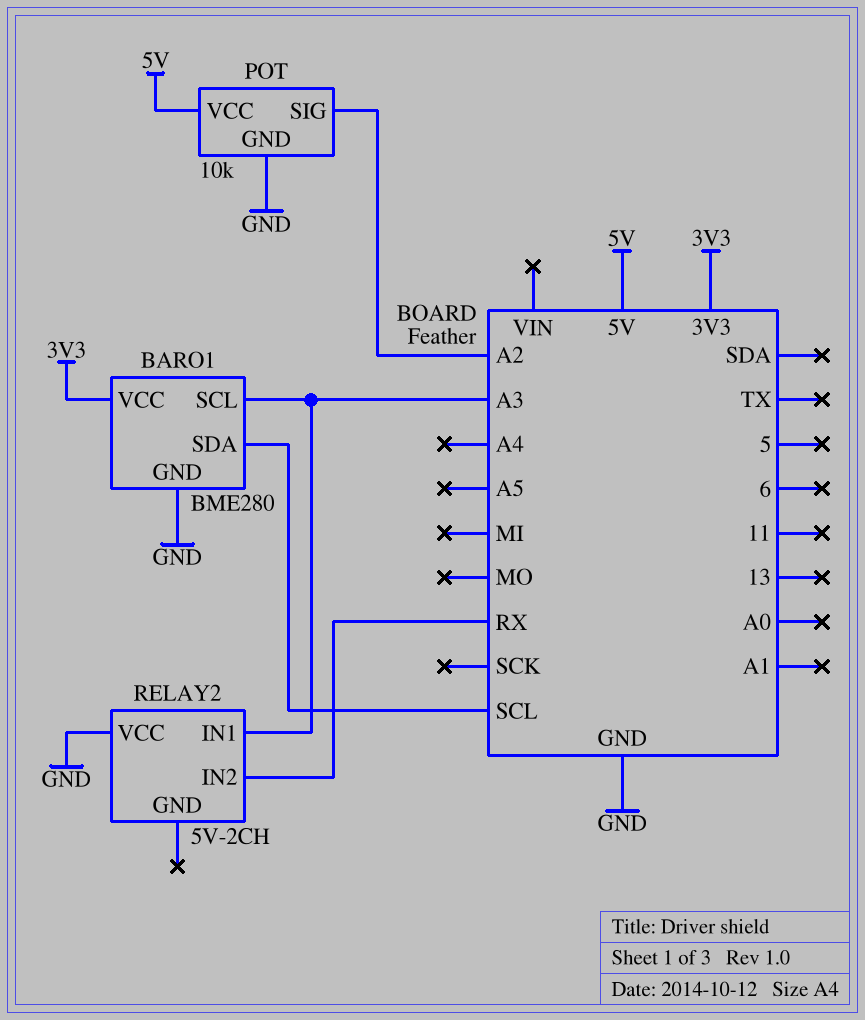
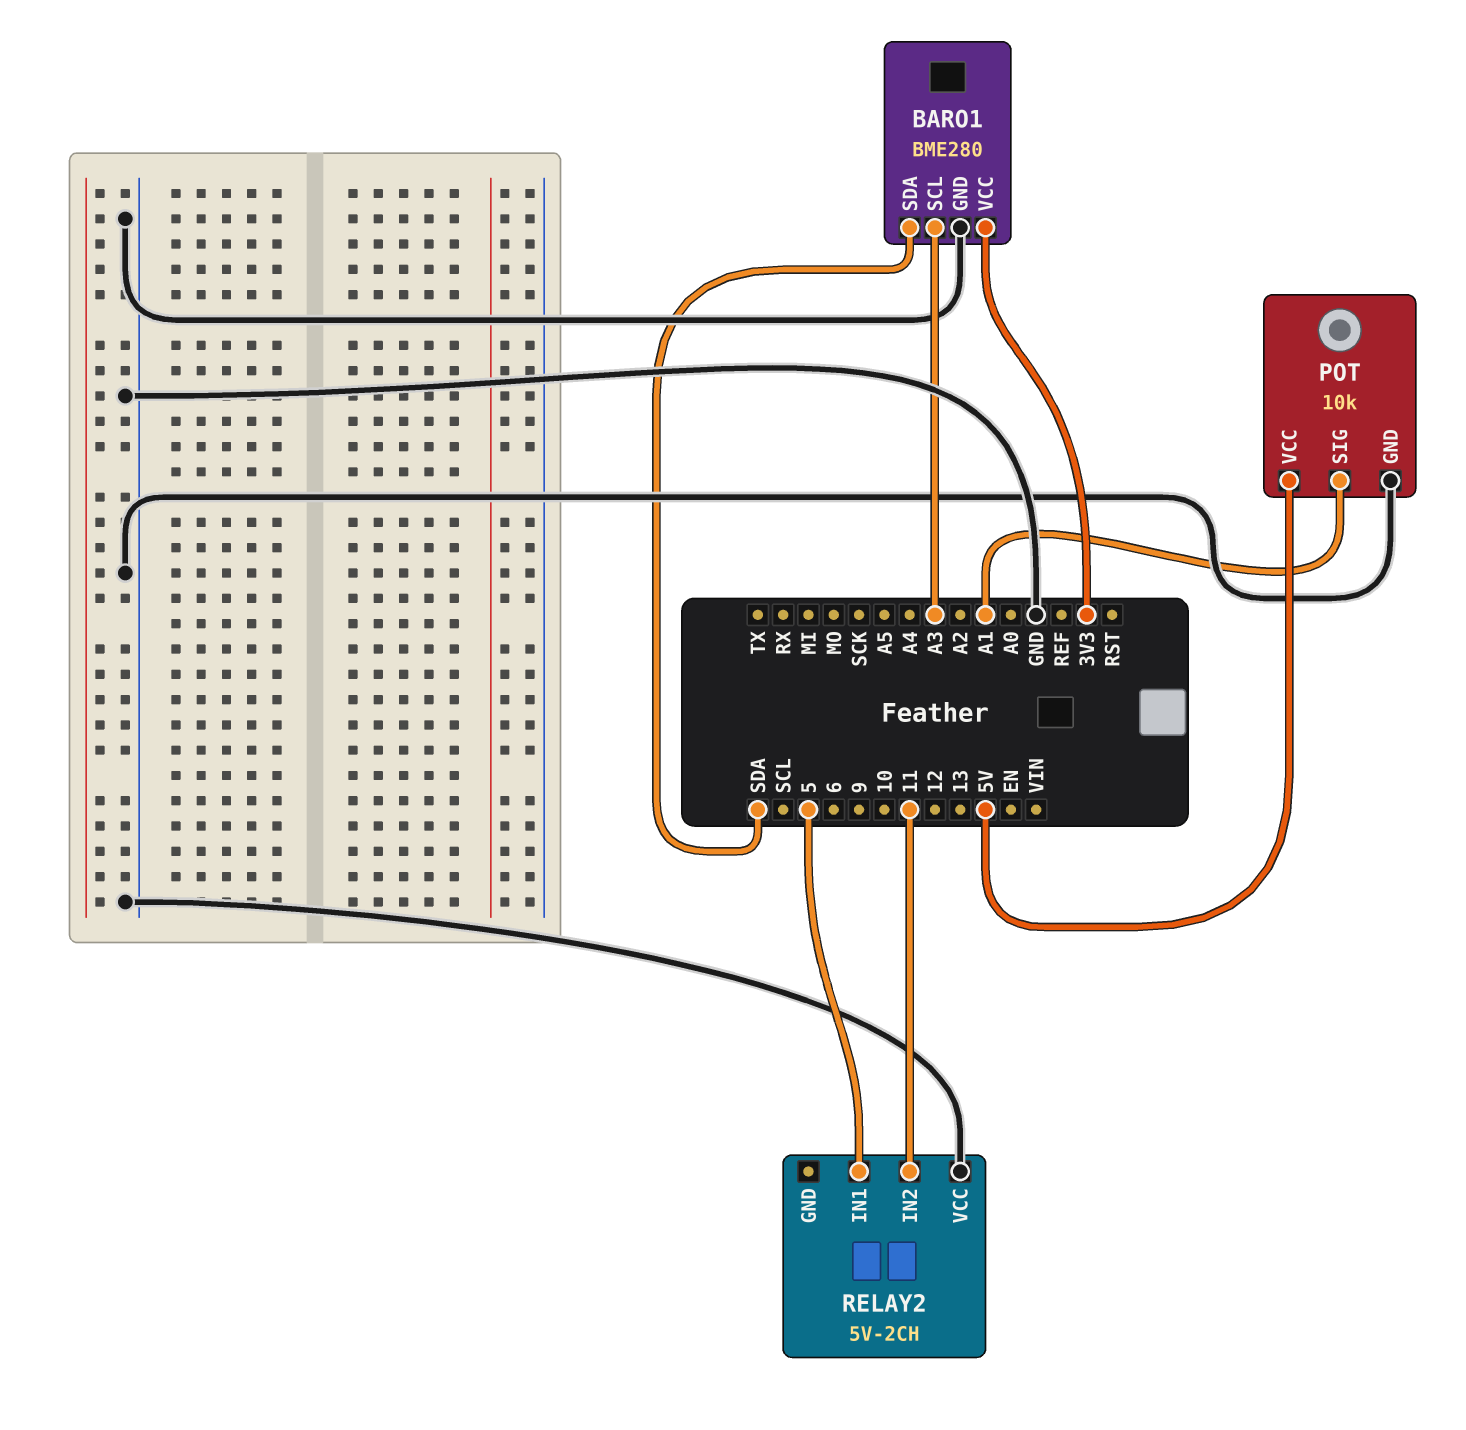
BARO1 pin SDA: SCL -> SDA
POT pin SIG: A2 -> A1
RELAY2 pin IN1: A3 -> 5
RELAY2 pin IN2: RX -> 11

